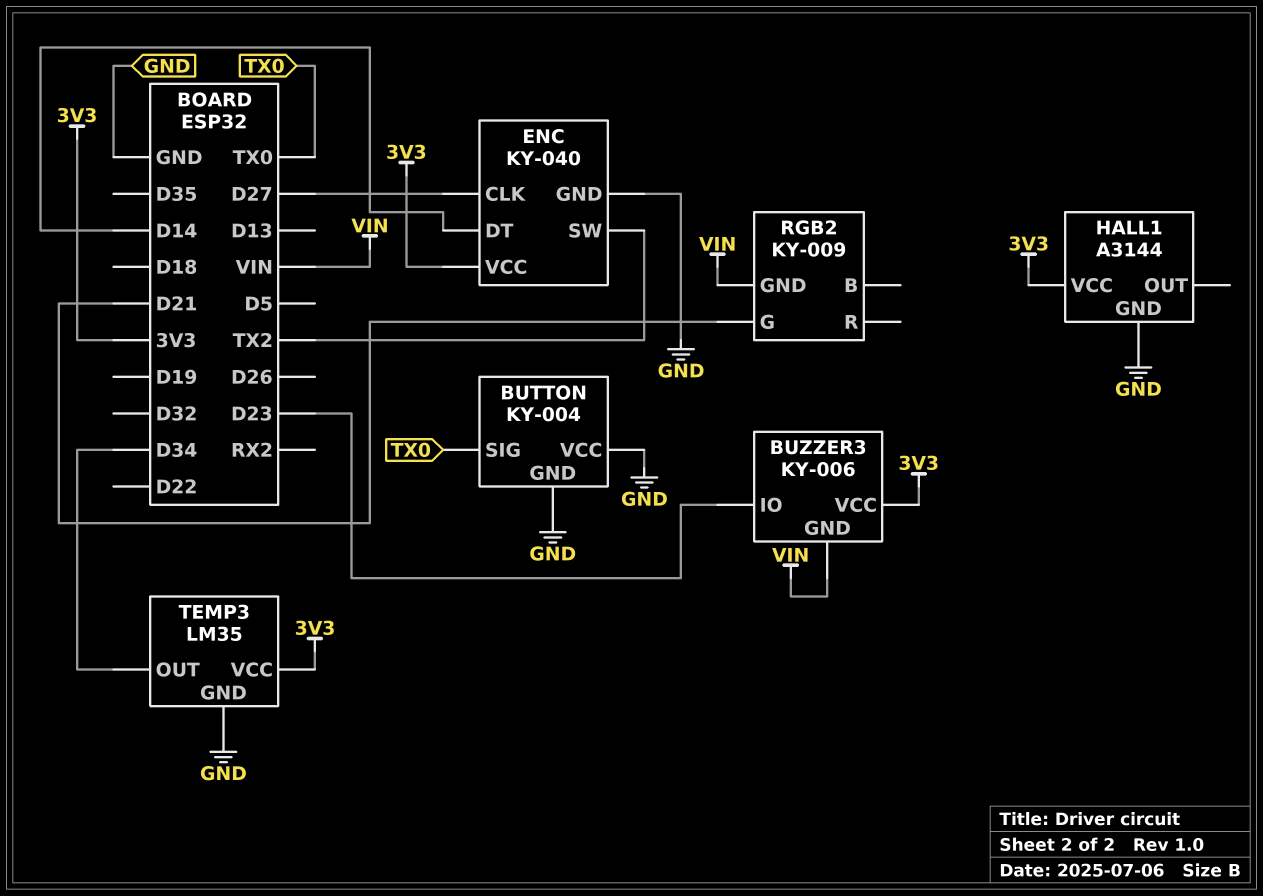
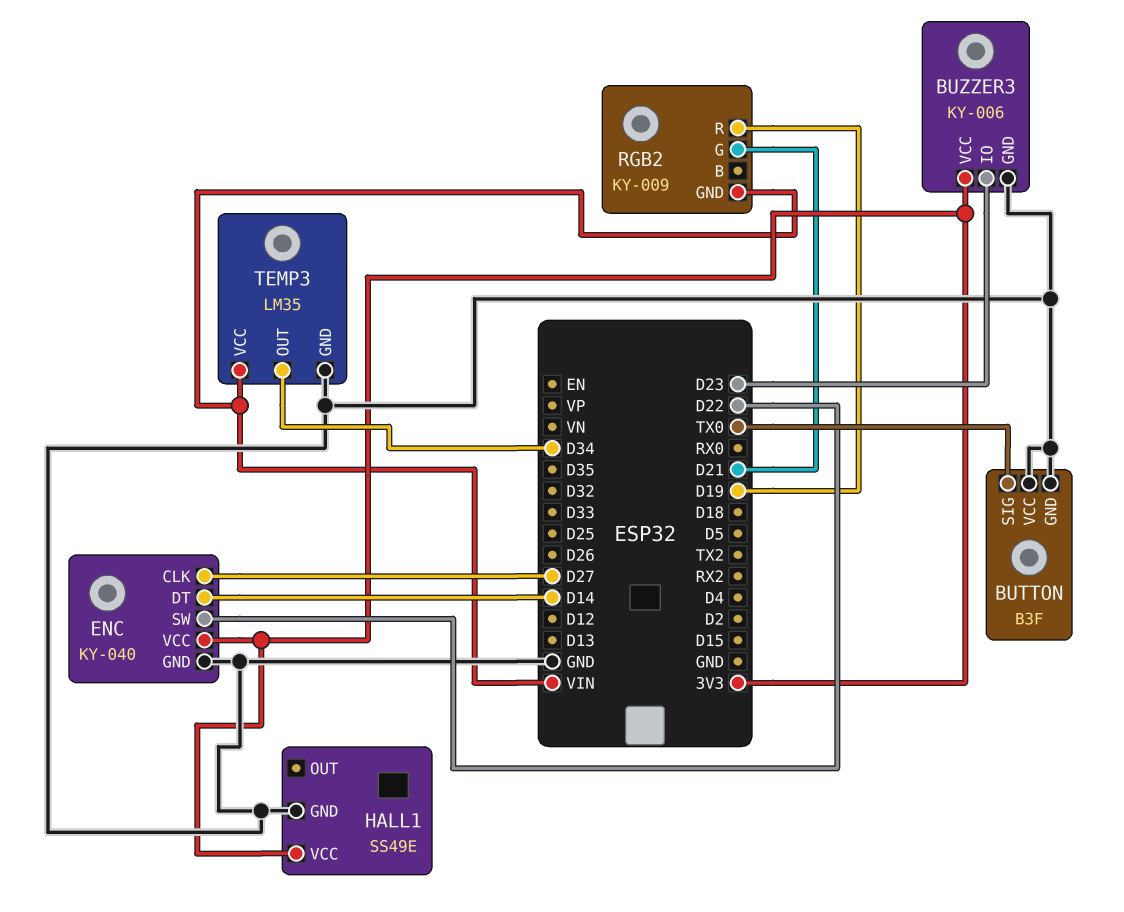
BUTTON: KY-004 -> B3F
BUZZER3 pin GND: VIN -> GND
ENC pin SW: TX2 -> D22
HALL1: A3144 -> SS49E
RGB2 pin R: none -> D19
TEMP3 pin VCC: 3V3 -> VIN

